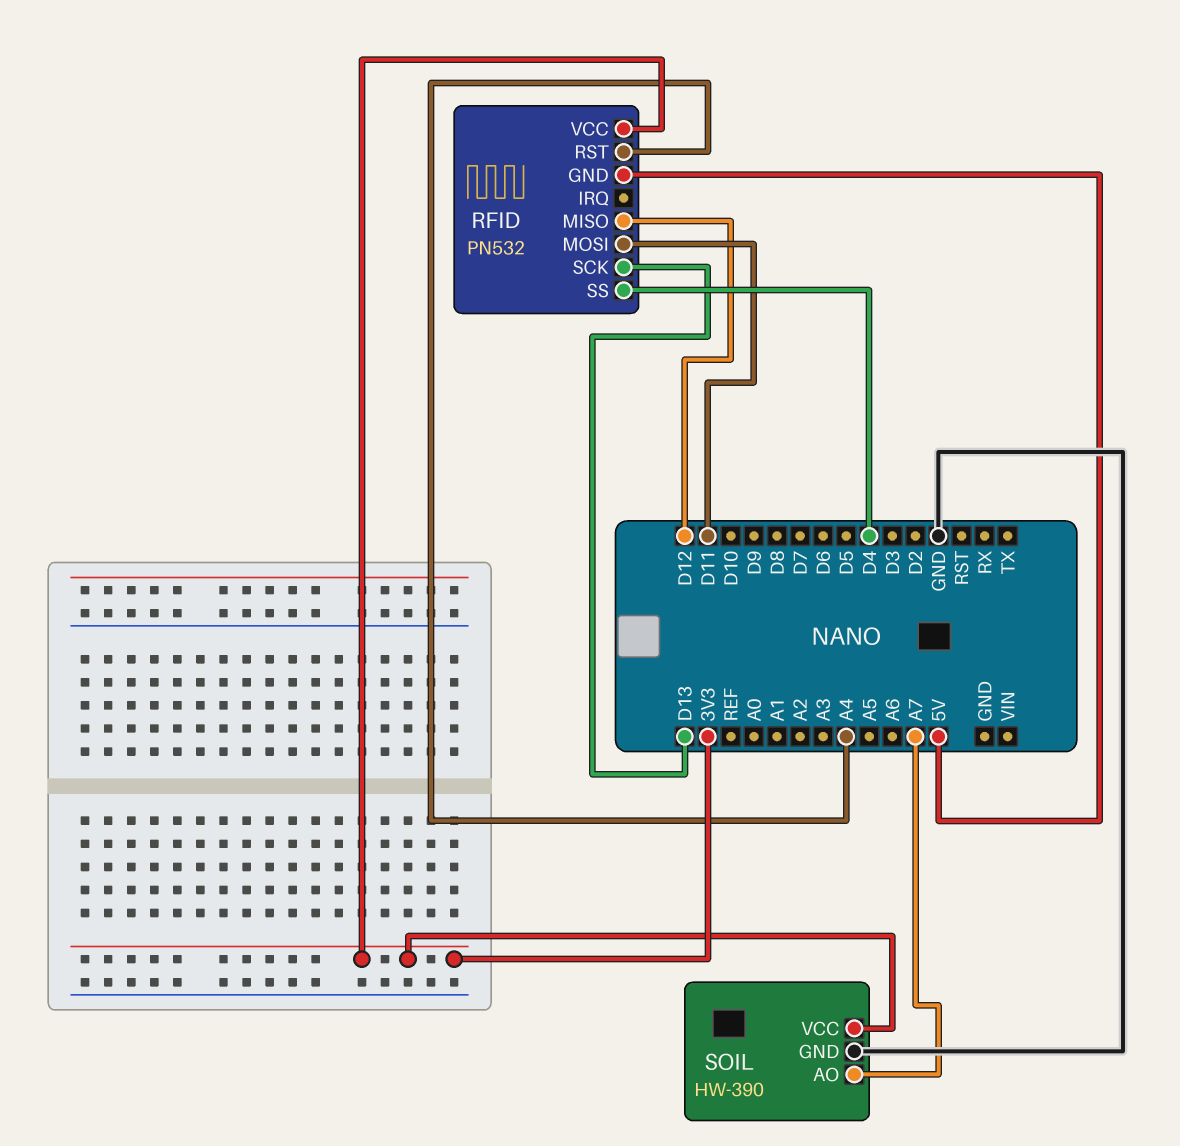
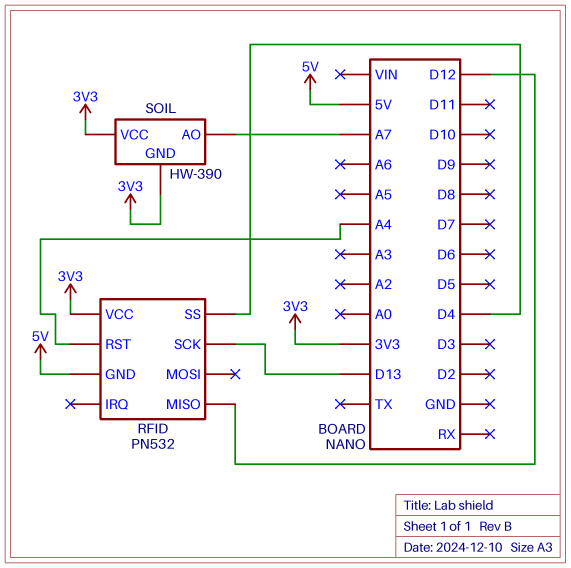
RFID pin MOSI: D11 -> none
SOIL pin GND: GND -> 3V3

